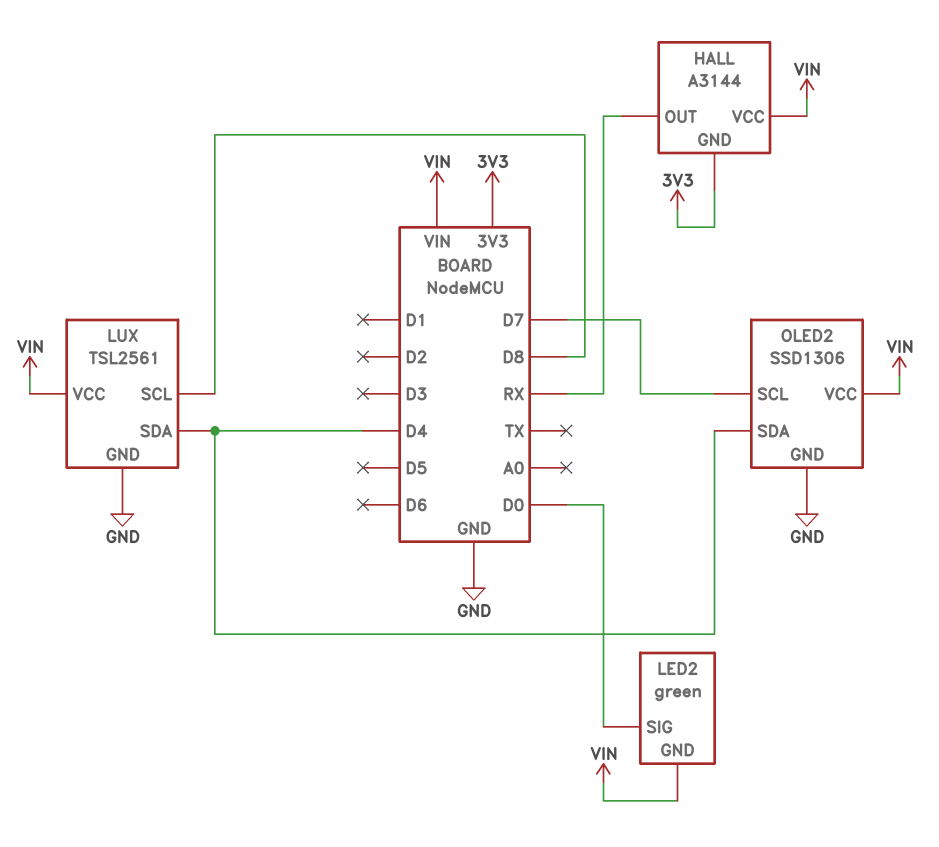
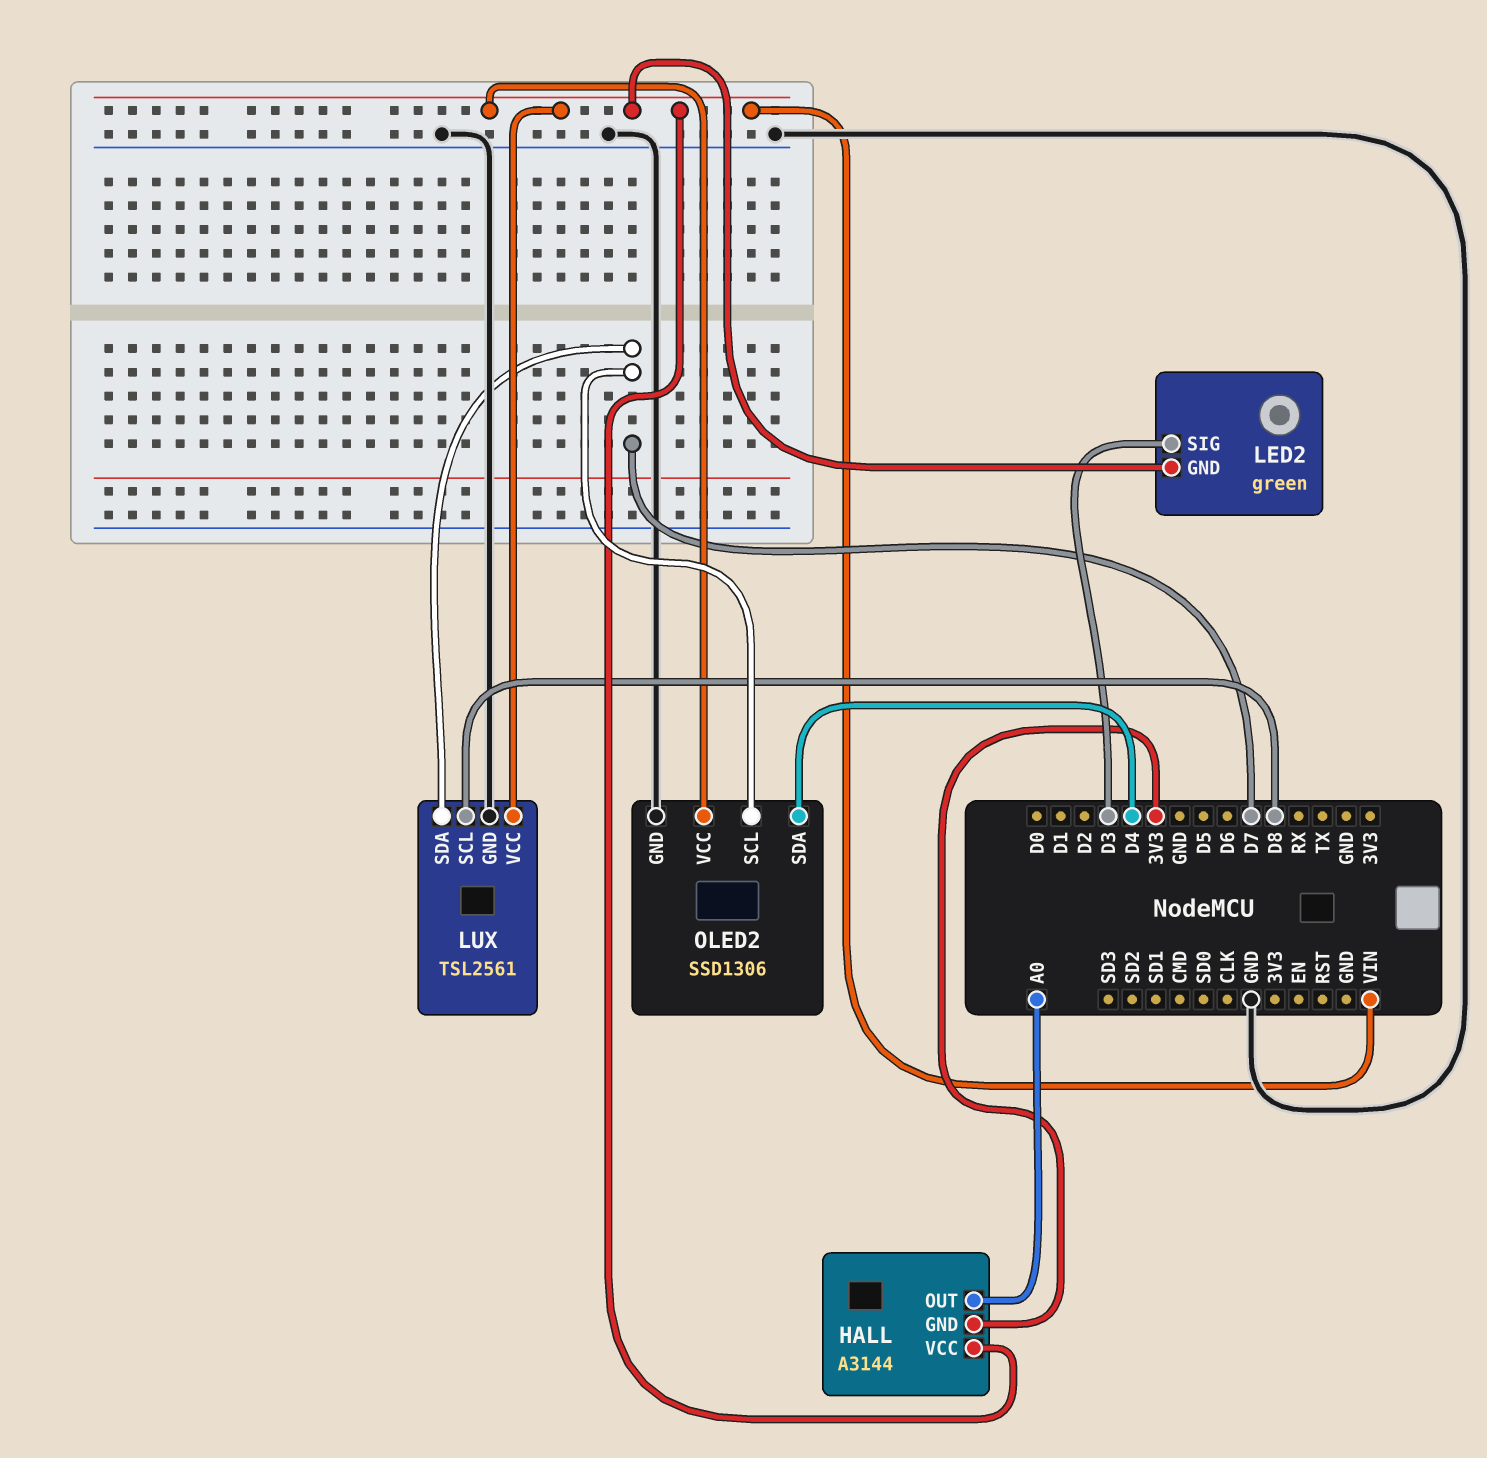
HALL pin OUT: RX -> A0
LED2 pin SIG: D0 -> D3
LUX pin SDA: D4 -> D7

